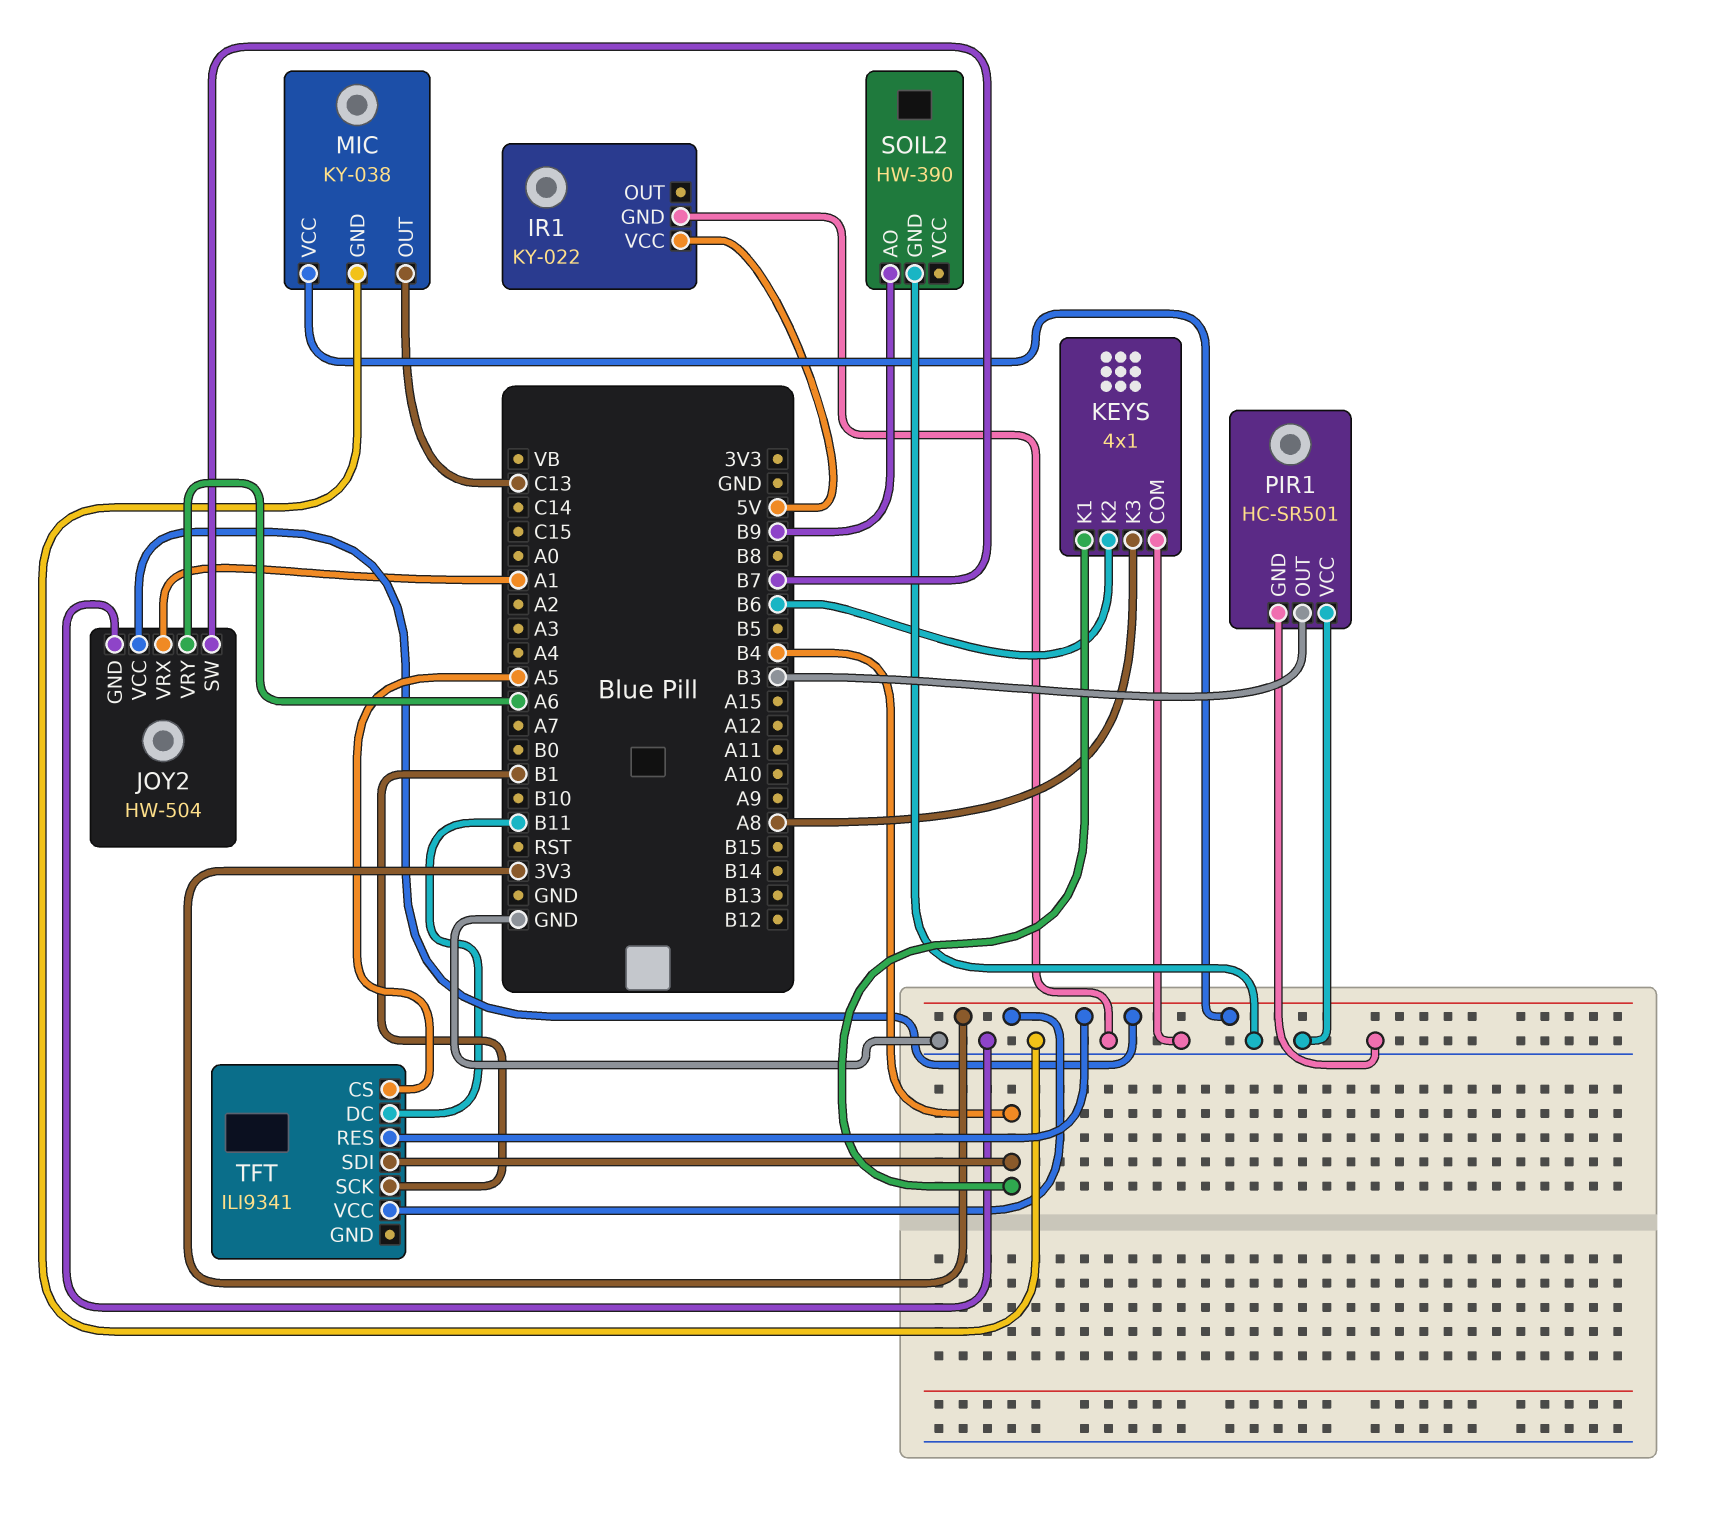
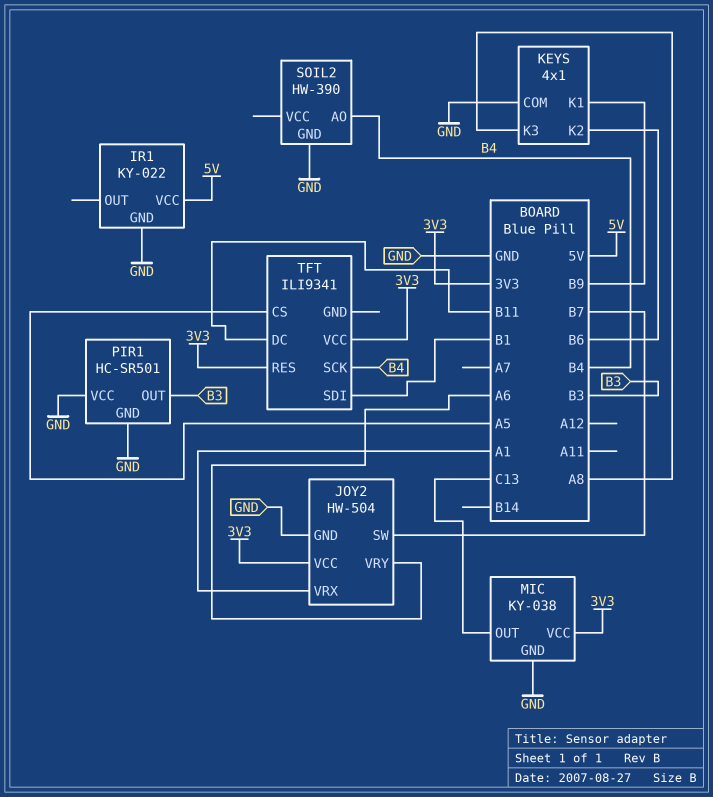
KEYS pin K1: B4 -> B9
SOIL2 pin AO: B9 -> B4
TFT pin SCK: B1 -> B4
TFT pin SDI: B4 -> B1

